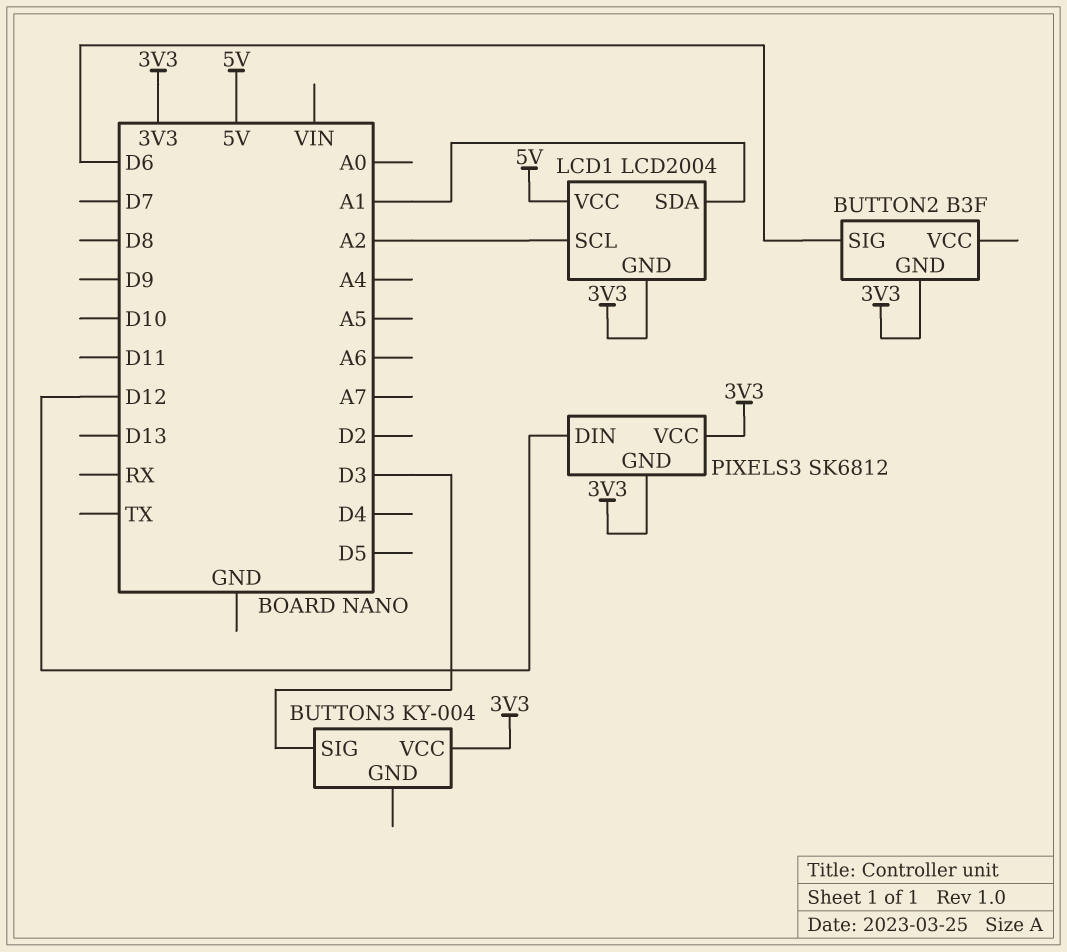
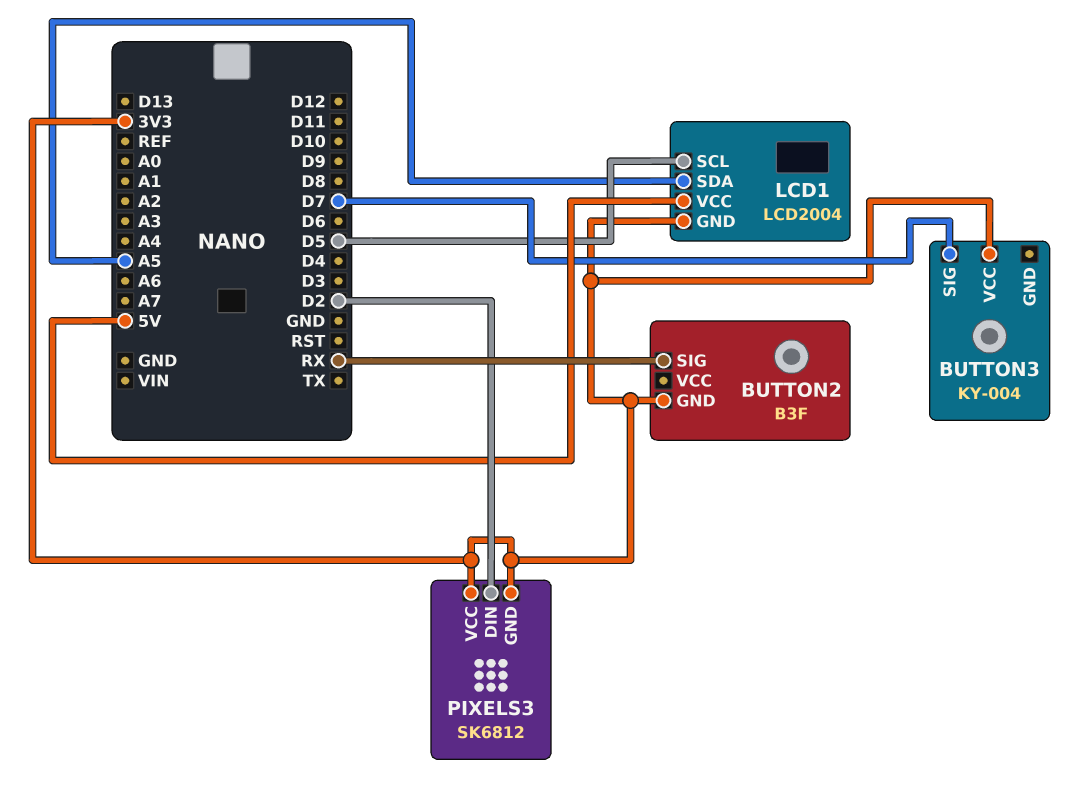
BUTTON2 pin SIG: D6 -> RX
BUTTON3 pin SIG: D3 -> D7
LCD1 pin SCL: A2 -> D5
LCD1 pin SDA: A1 -> A5
PIXELS3 pin DIN: D12 -> D2

